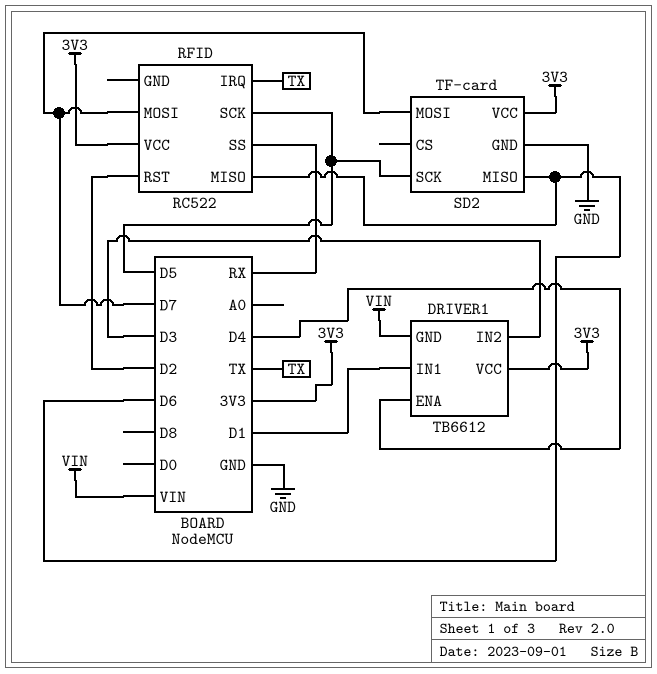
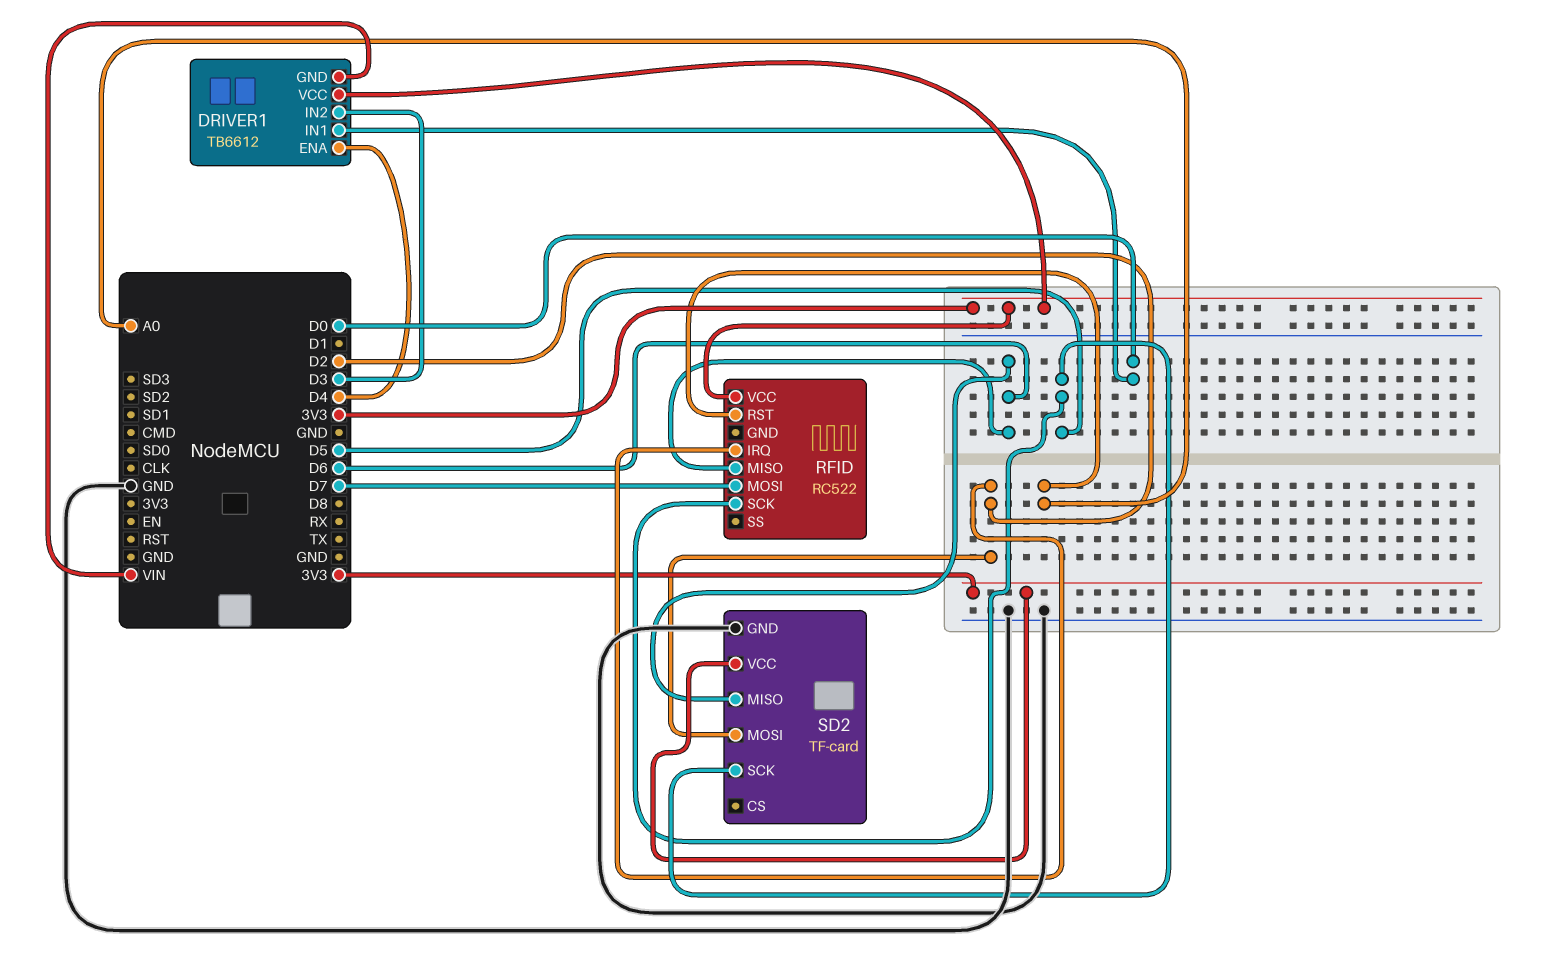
DRIVER1 pin IN1: D1 -> D0
RFID pin IRQ: TX -> D2
RFID pin RST: D2 -> A0
RFID pin SS: RX -> none
SD2 pin MOSI: D7 -> D2

